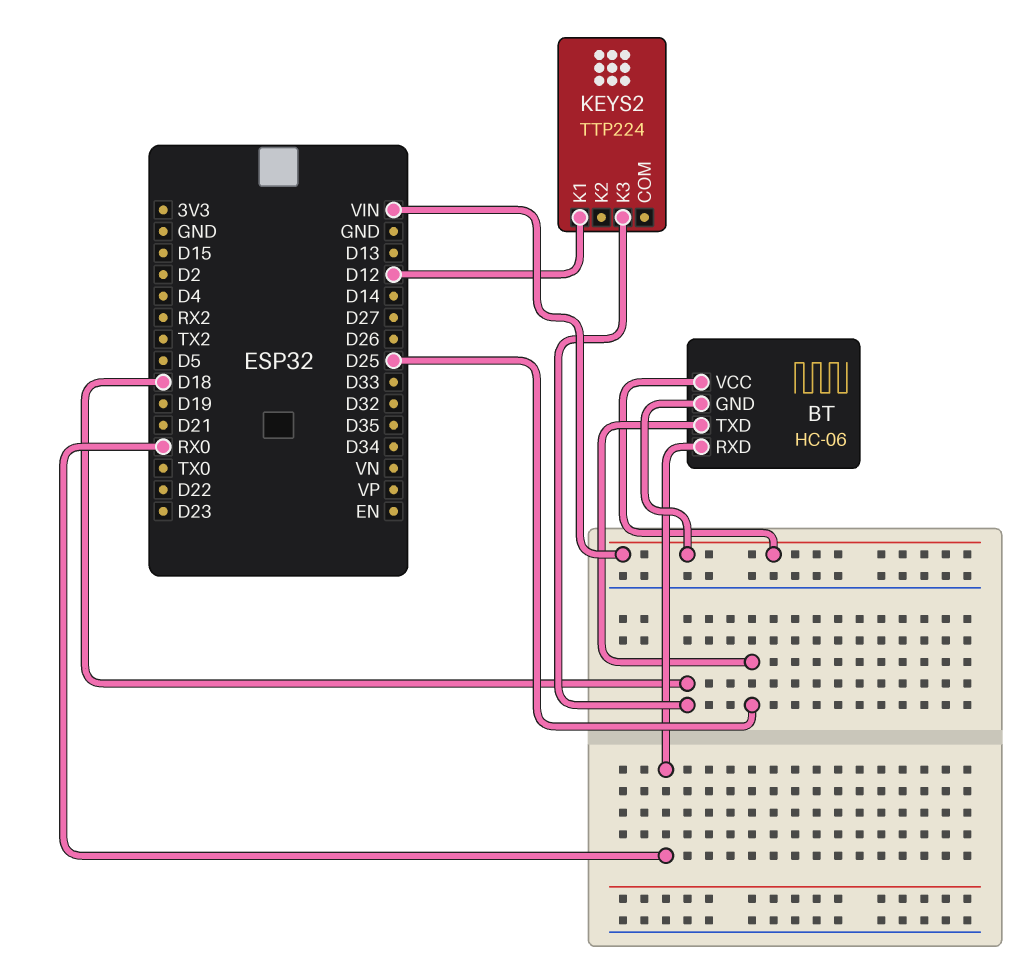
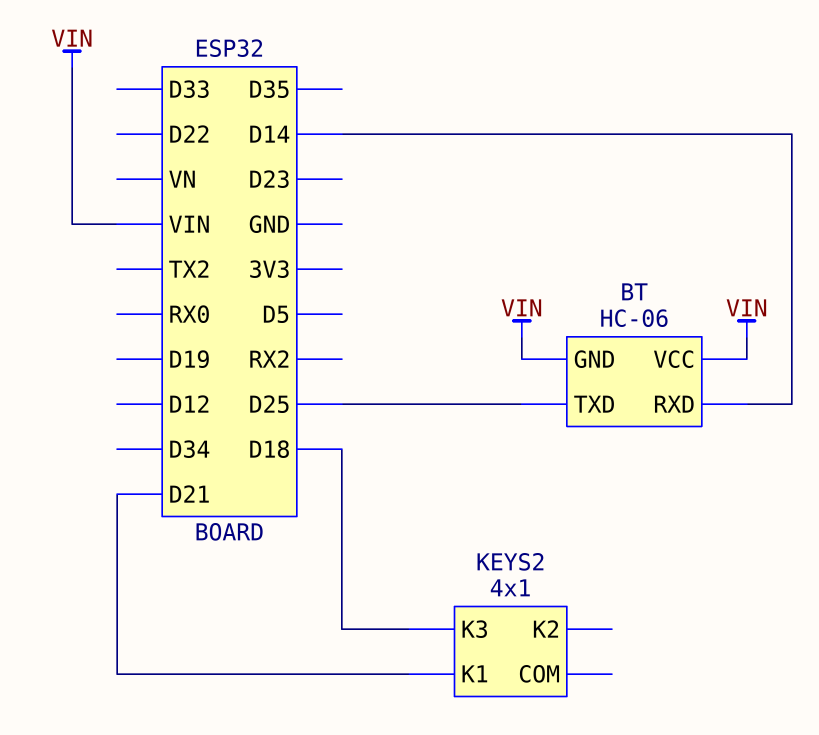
BT pin RXD: RX0 -> D14
KEYS2: TTP224 -> 4x1
KEYS2 pin K1: D12 -> D21

